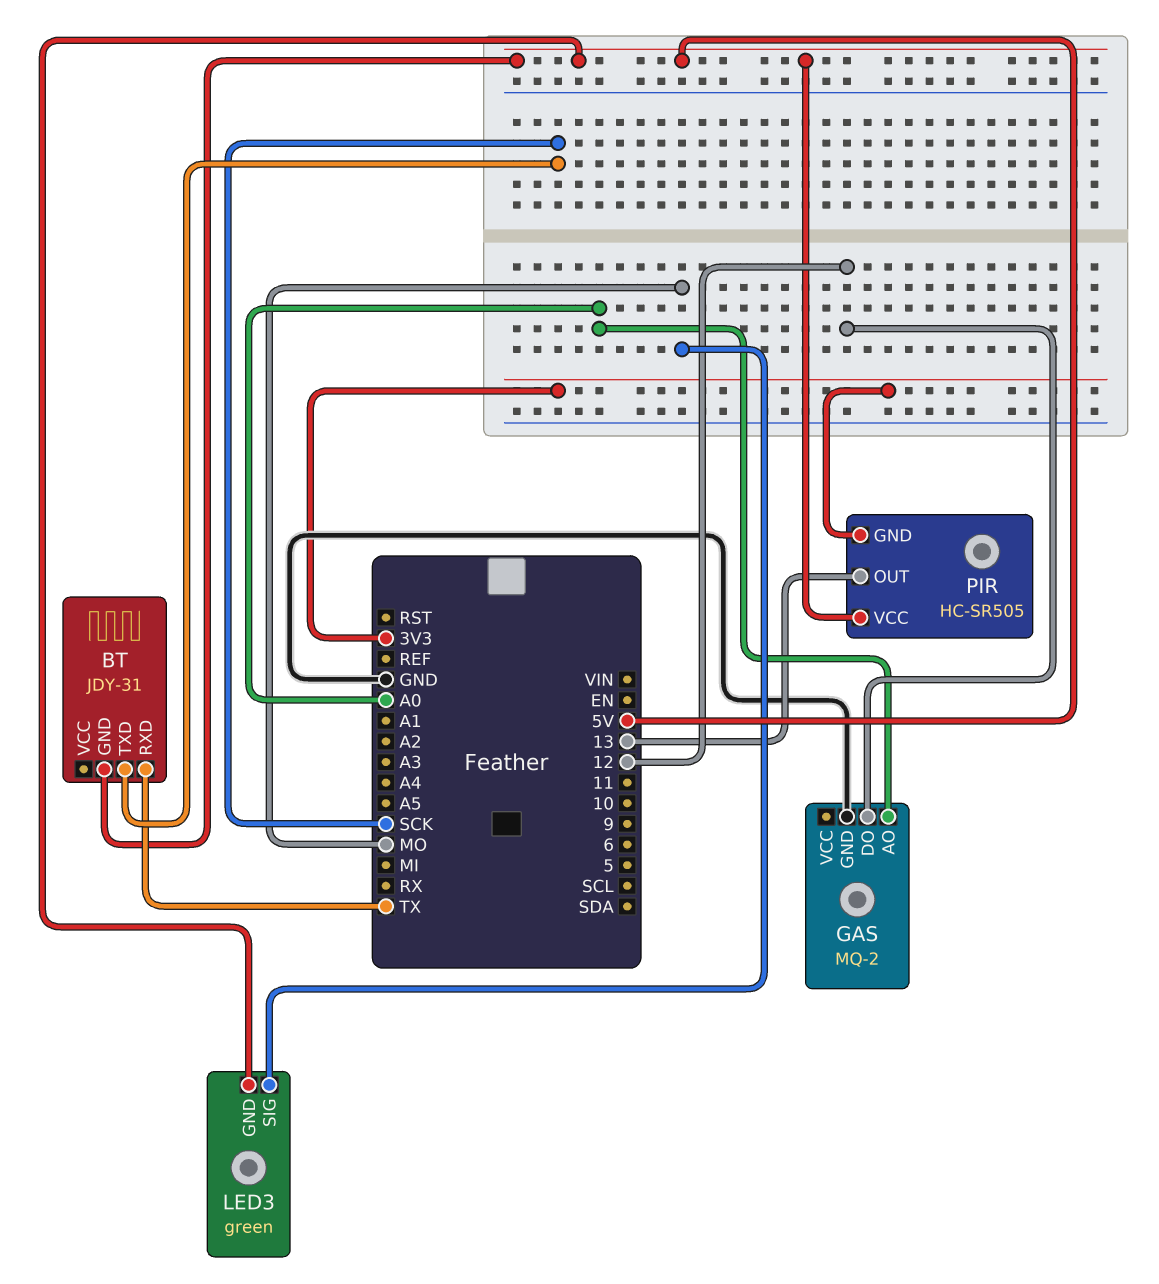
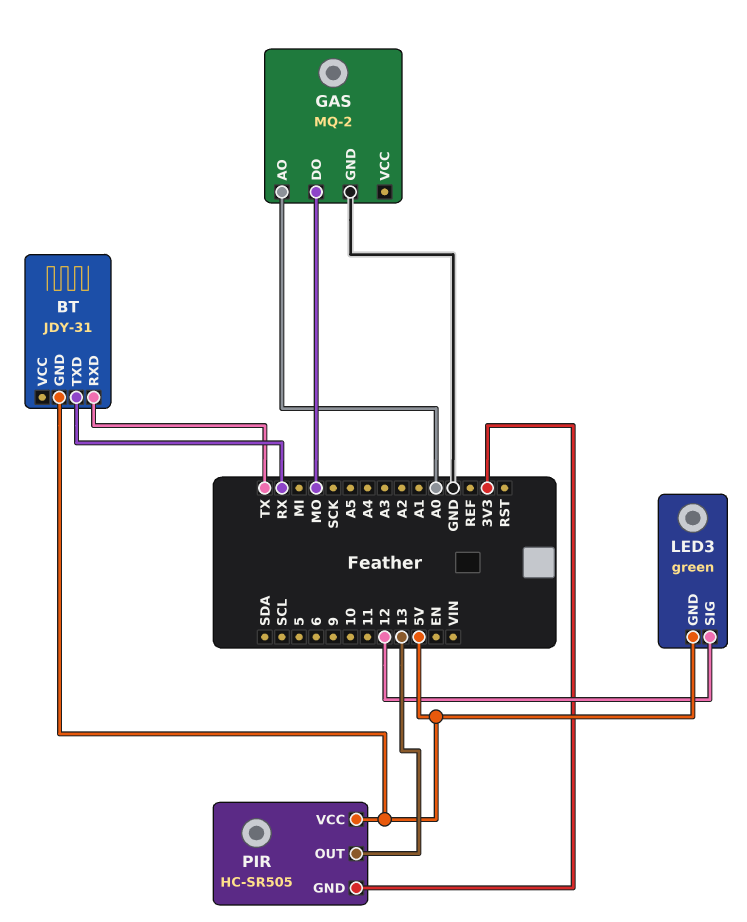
BT pin TXD: SCK -> RX
GAS pin DO: 12 -> MO
LED3 pin SIG: MO -> 12

